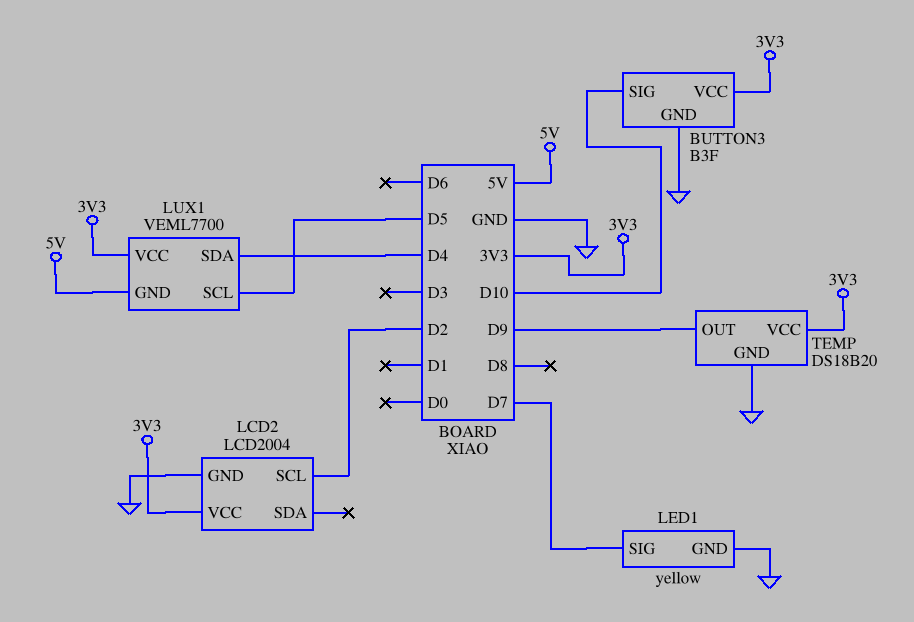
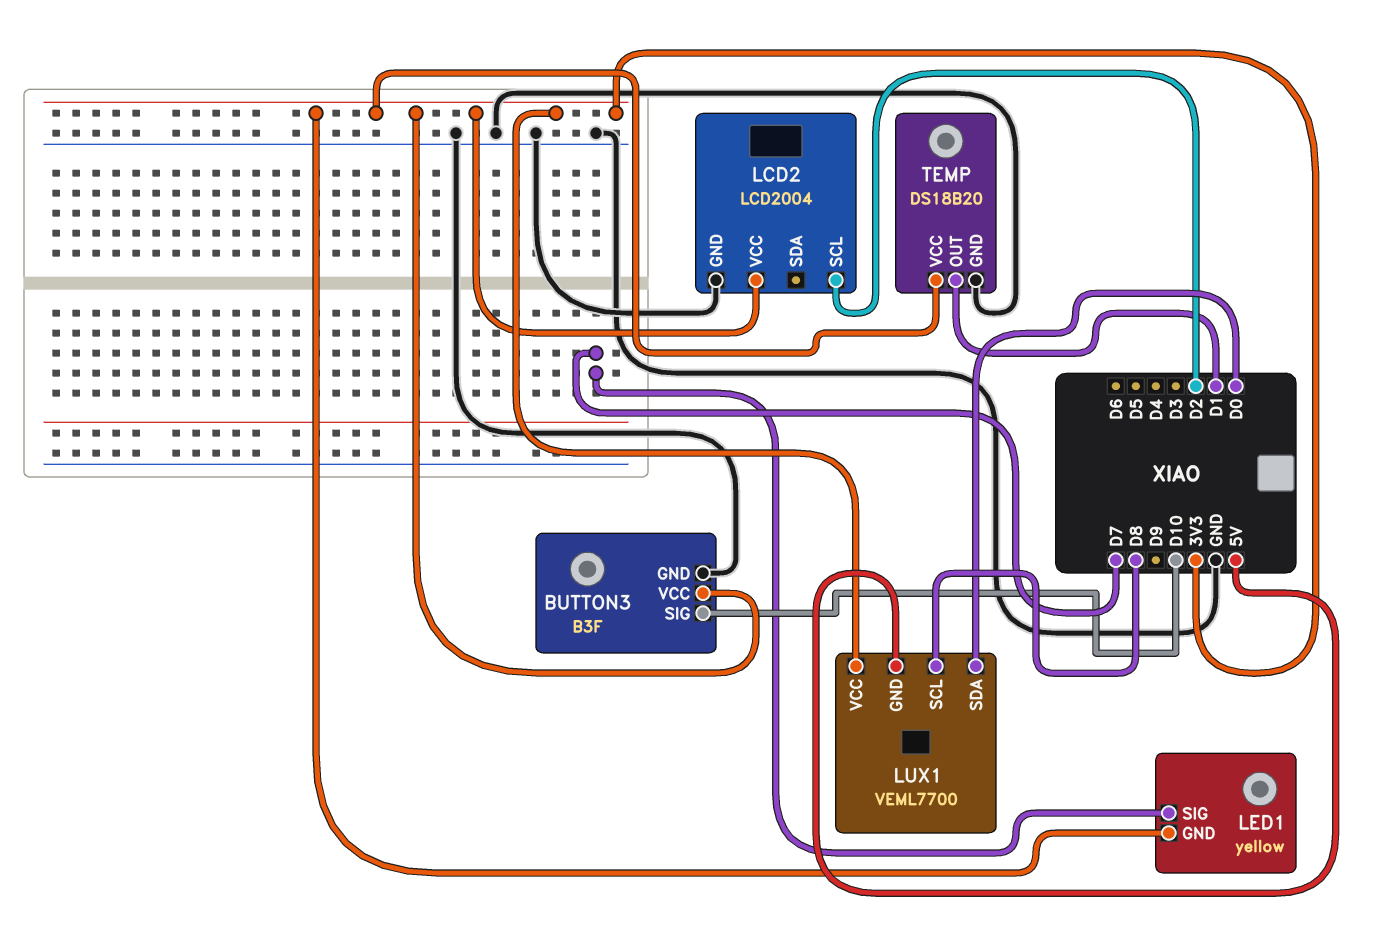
LED1 pin GND: GND -> 3V3
LUX1 pin SCL: D5 -> D8
LUX1 pin SDA: D4 -> D0
TEMP pin OUT: D9 -> D1

